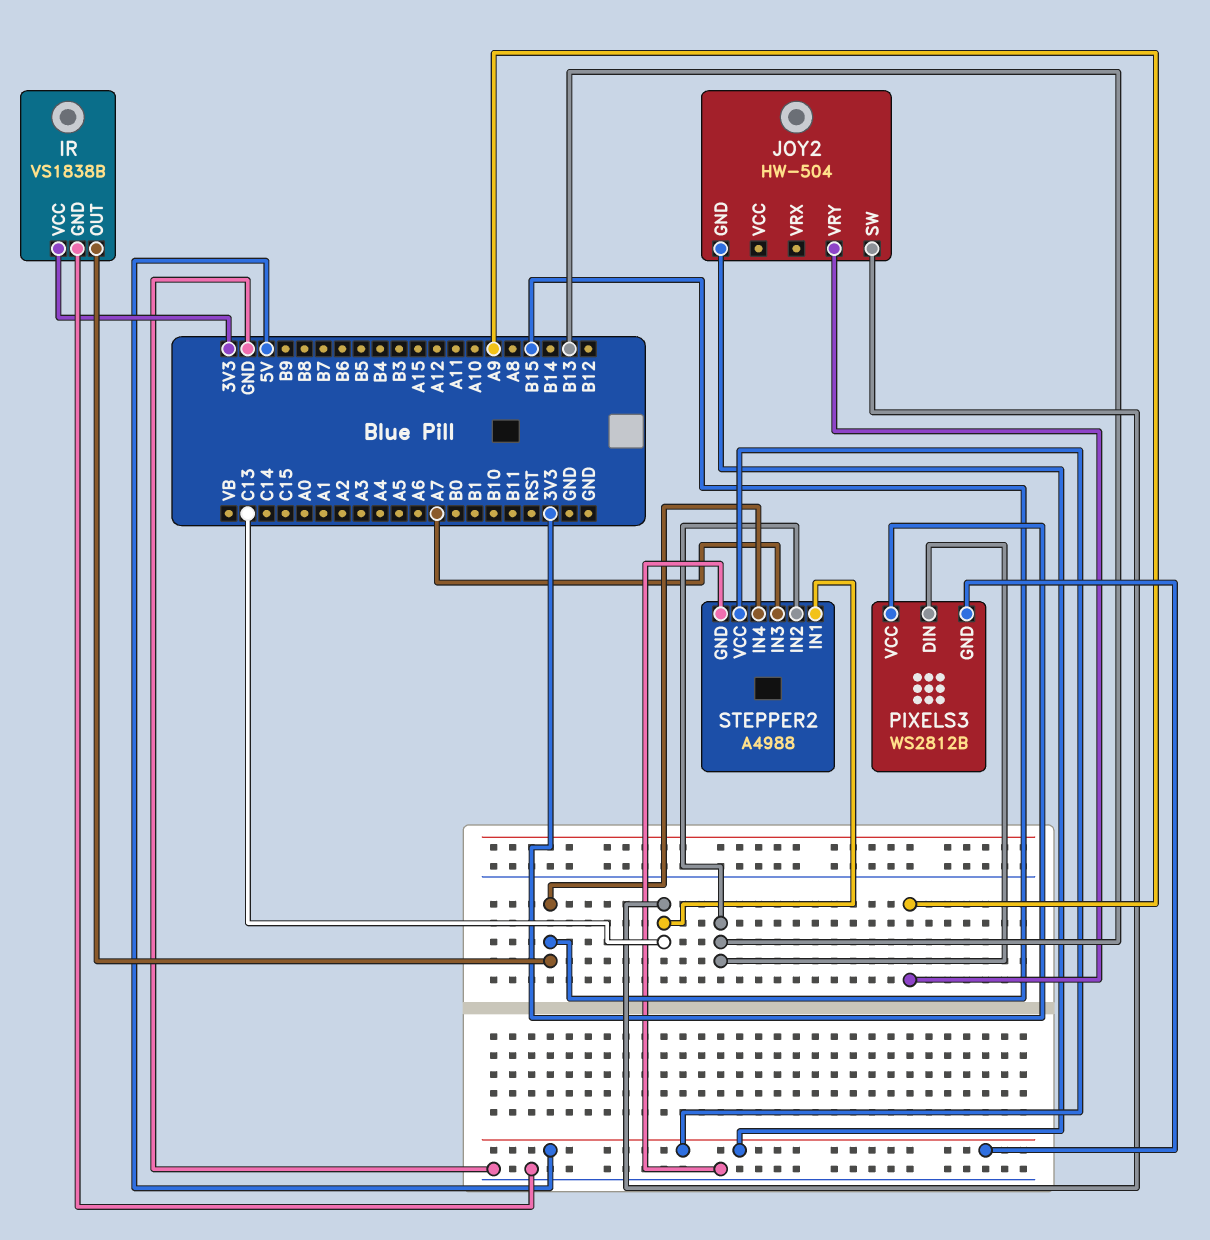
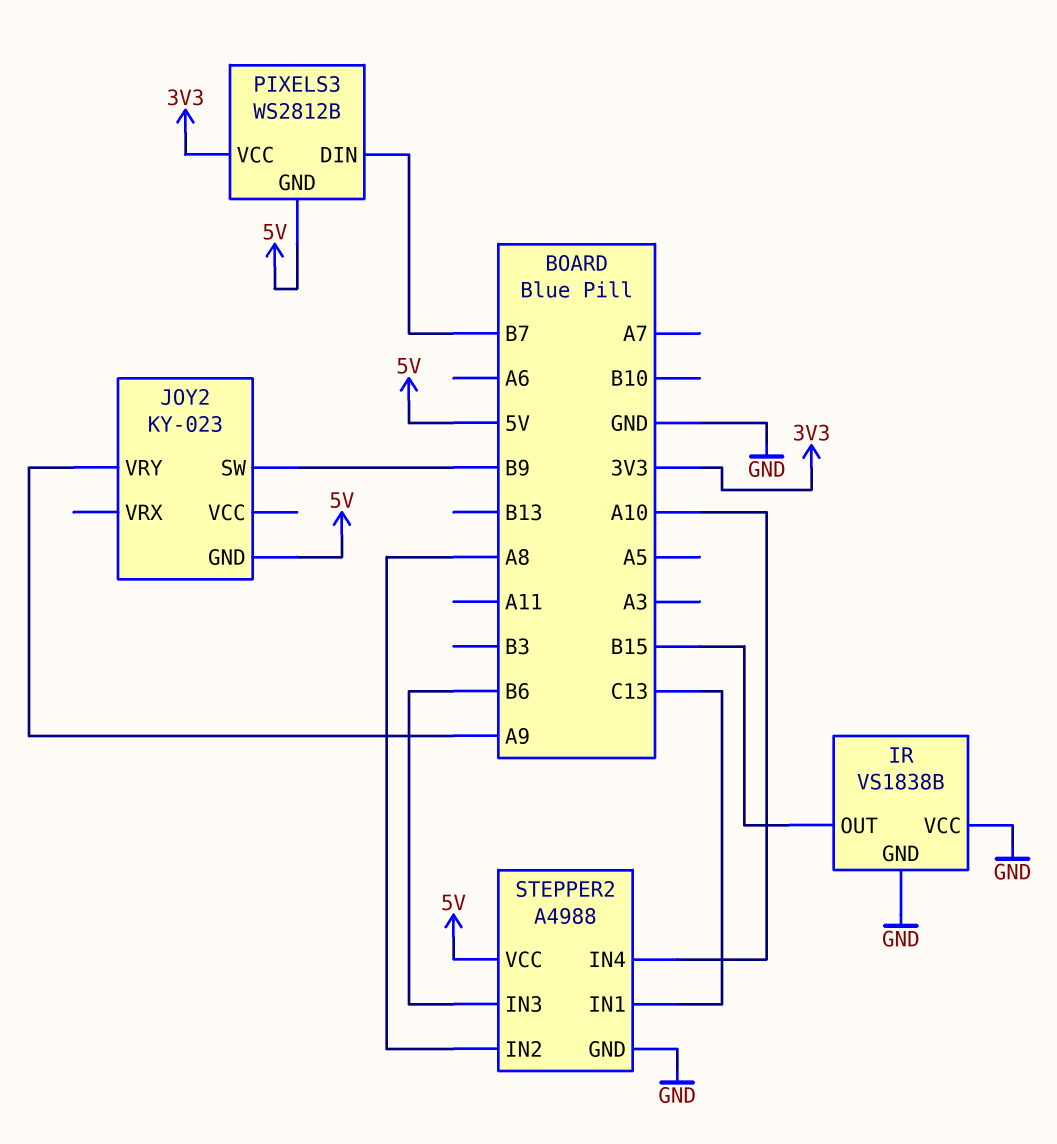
IR pin VCC: 3V3 -> GND
JOY2: HW-504 -> KY-023
JOY2 pin SW: C13 -> B9
PIXELS3 pin DIN: B13 -> B7
STEPPER2 pin IN2: B13 -> A8
STEPPER2 pin IN3: A7 -> B6
STEPPER2 pin IN4: B15 -> A10

